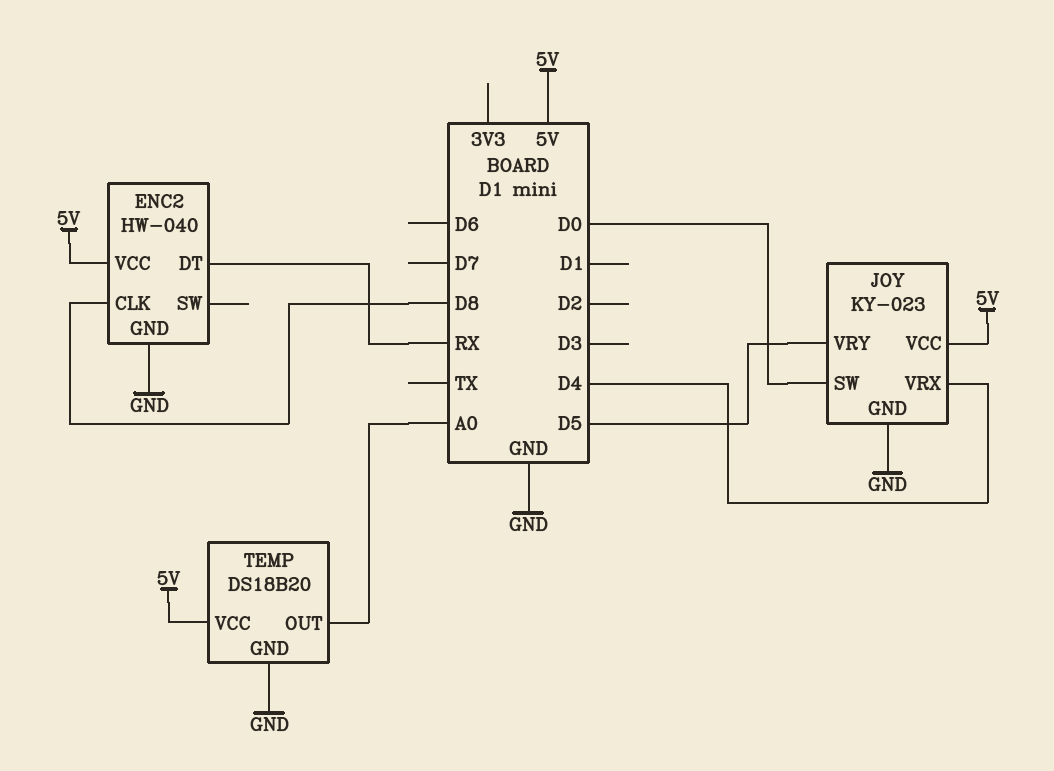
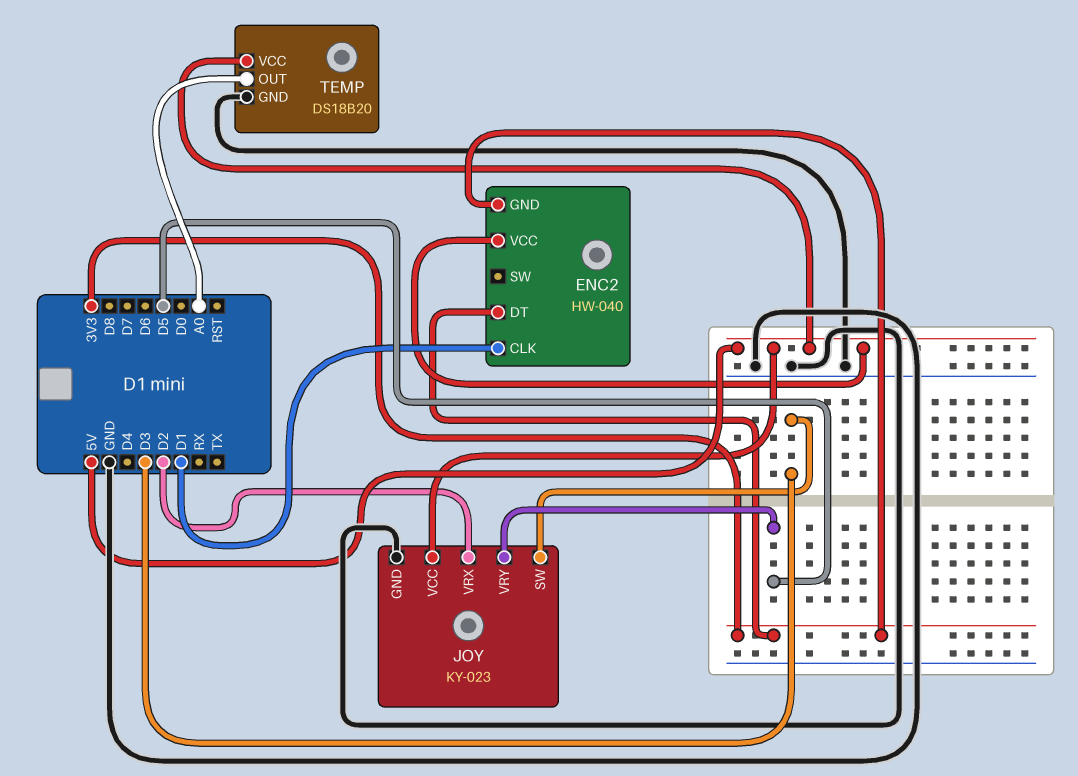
ENC2 pin CLK: D8 -> D1
ENC2 pin DT: RX -> 3V3
ENC2 pin GND: GND -> 3V3
JOY pin SW: D0 -> D3
JOY pin VRX: D4 -> D2

